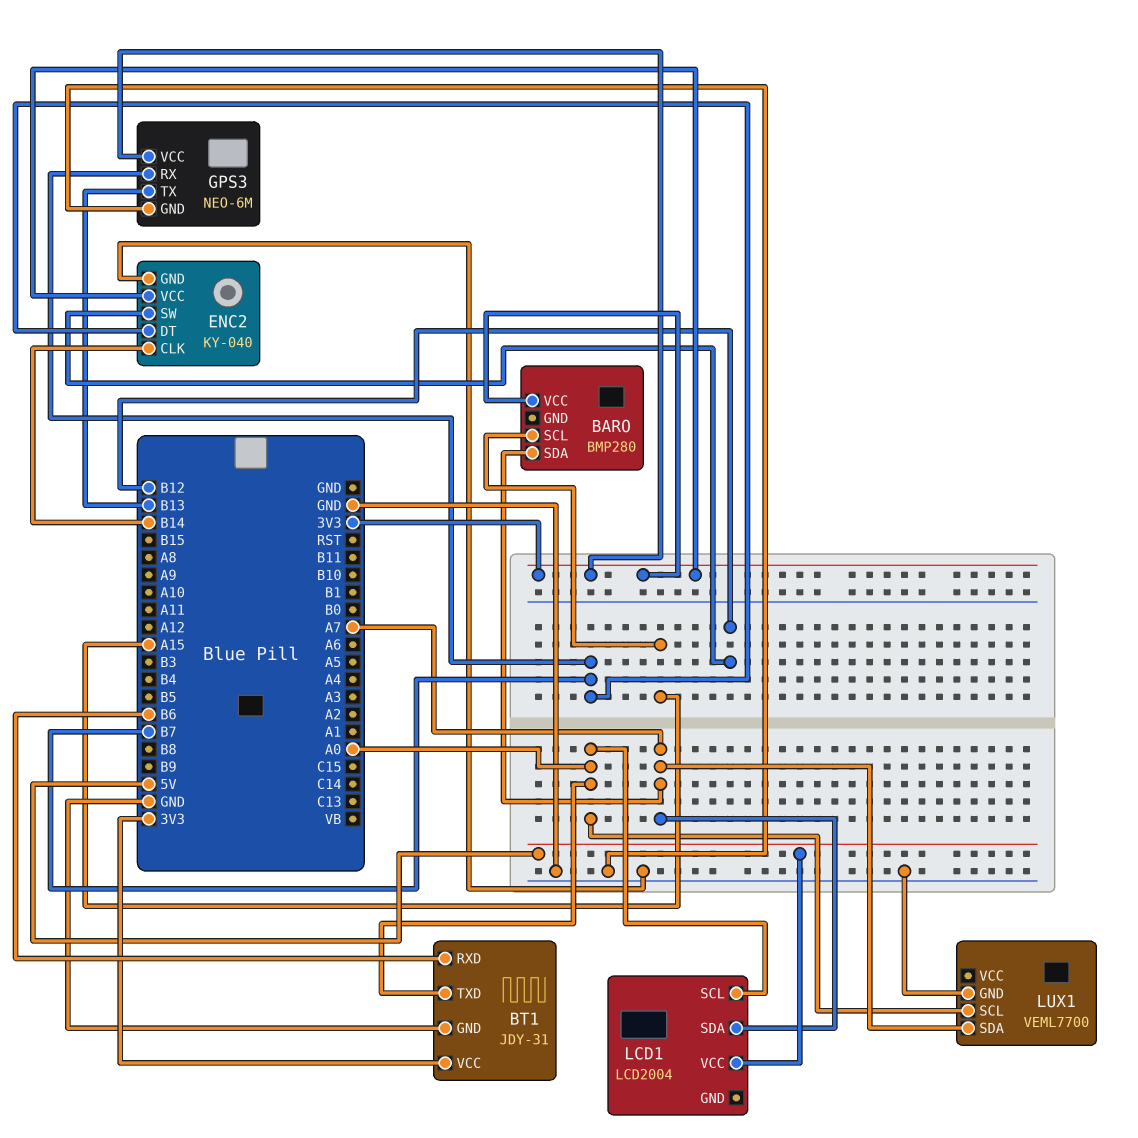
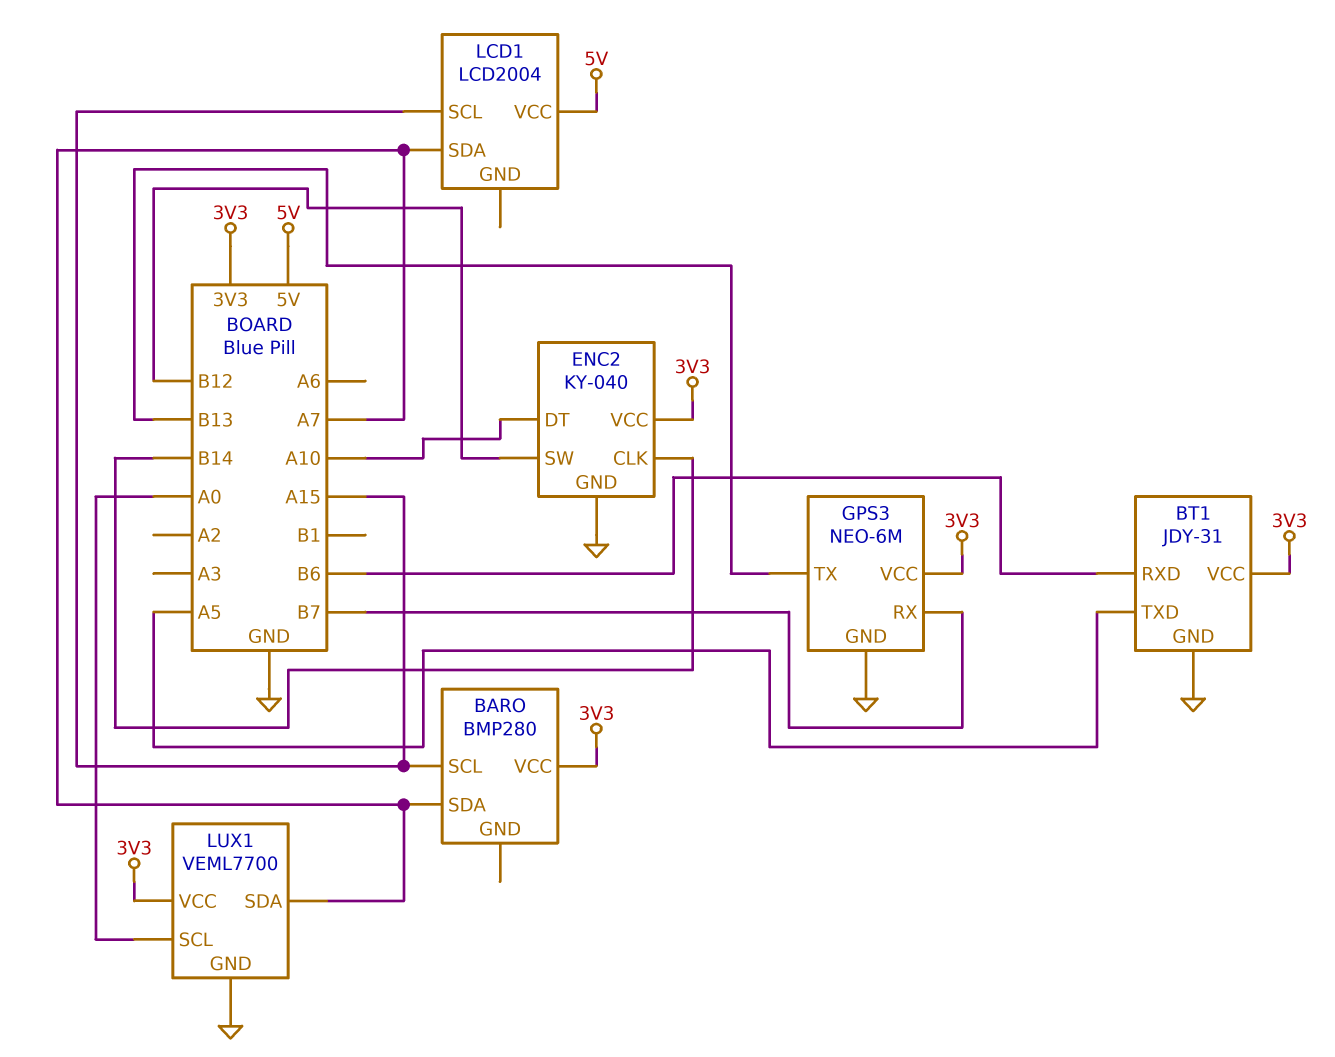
BT1 pin TXD: A0 -> A5
ENC2 pin DT: B7 -> A10
LCD1 pin SCL: A0 -> A15
LUX1 pin VCC: none -> 3V3

